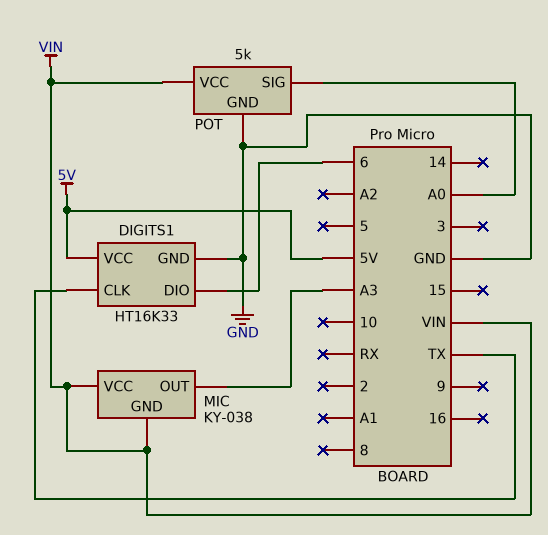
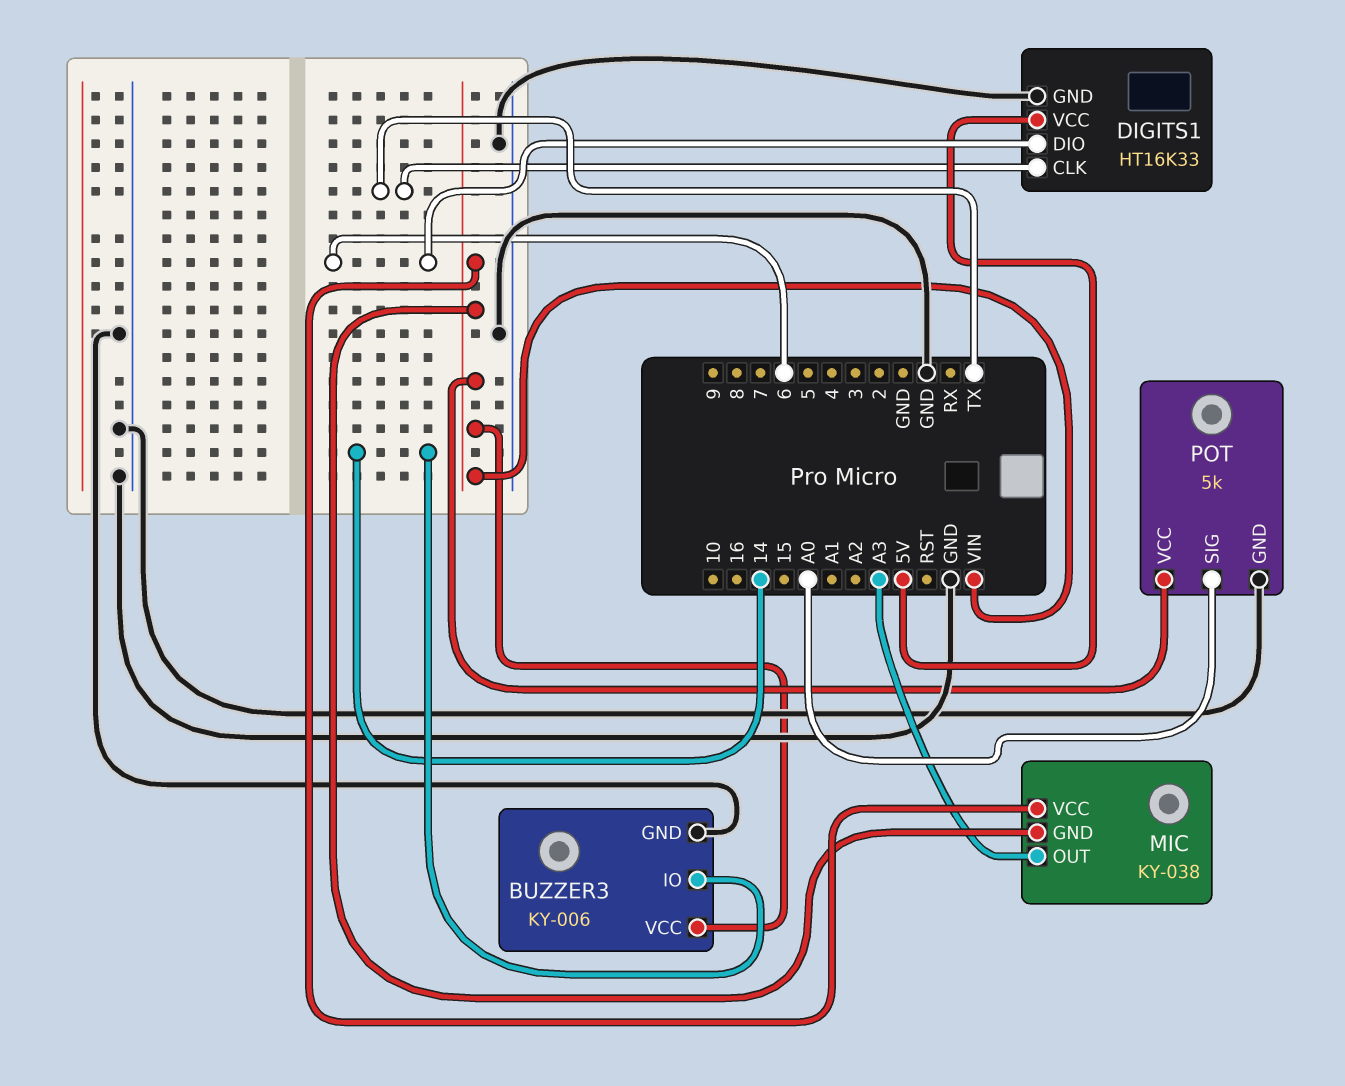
BUZZER3: none -> KY-006
BUZZER3 pin GND: none -> GND
BUZZER3 pin IO: none -> 14
BUZZER3 pin VCC: none -> VIN

